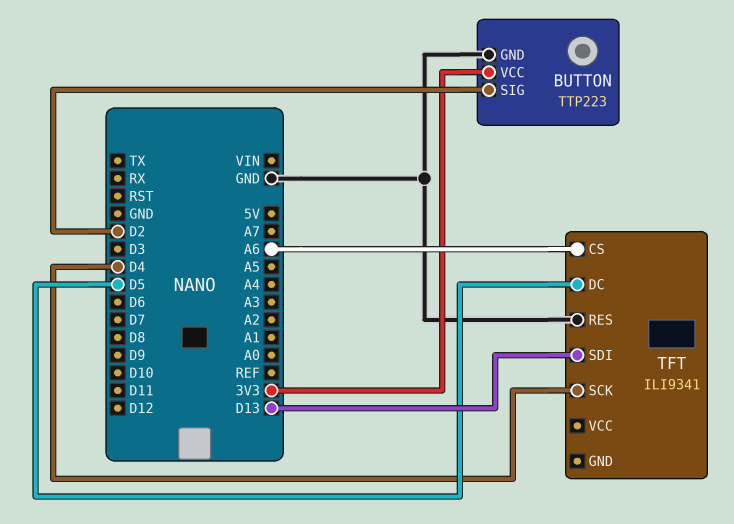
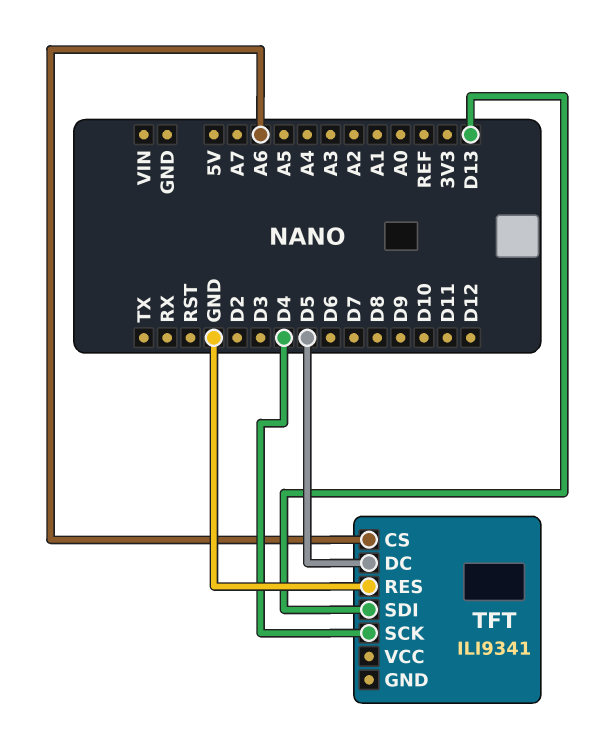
BUTTON: TTP223 -> none
BUTTON pin GND: GND -> none
BUTTON pin SIG: D2 -> none
BUTTON pin VCC: 3V3 -> none

